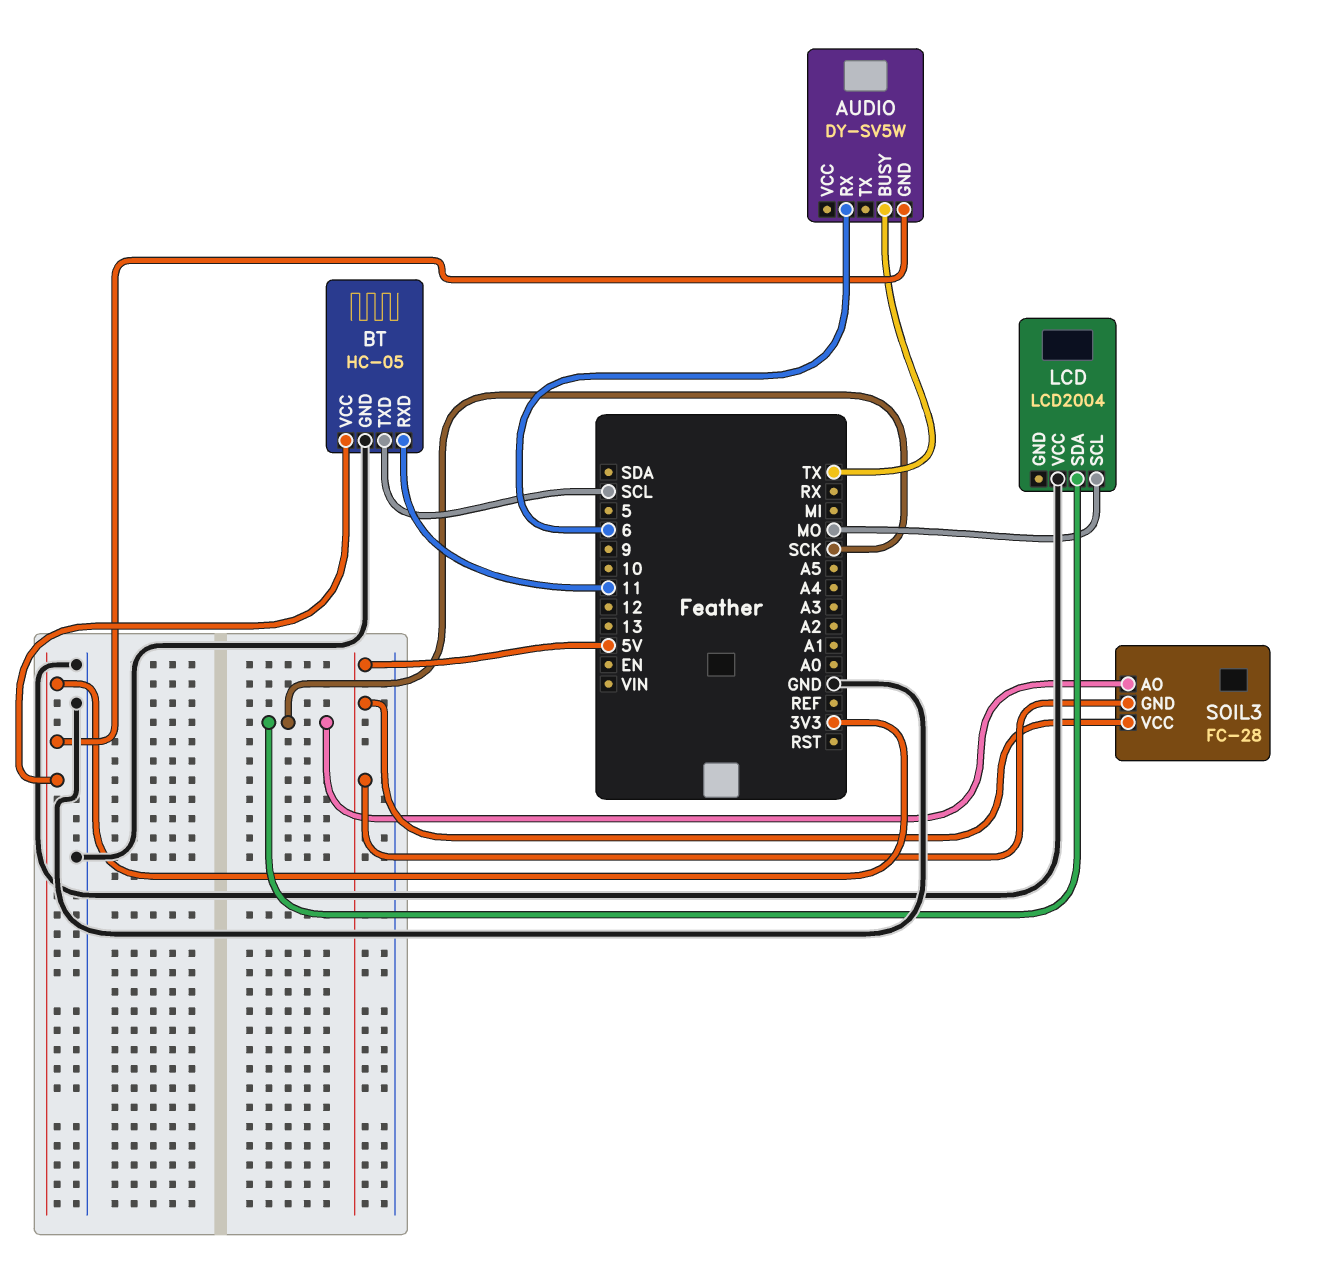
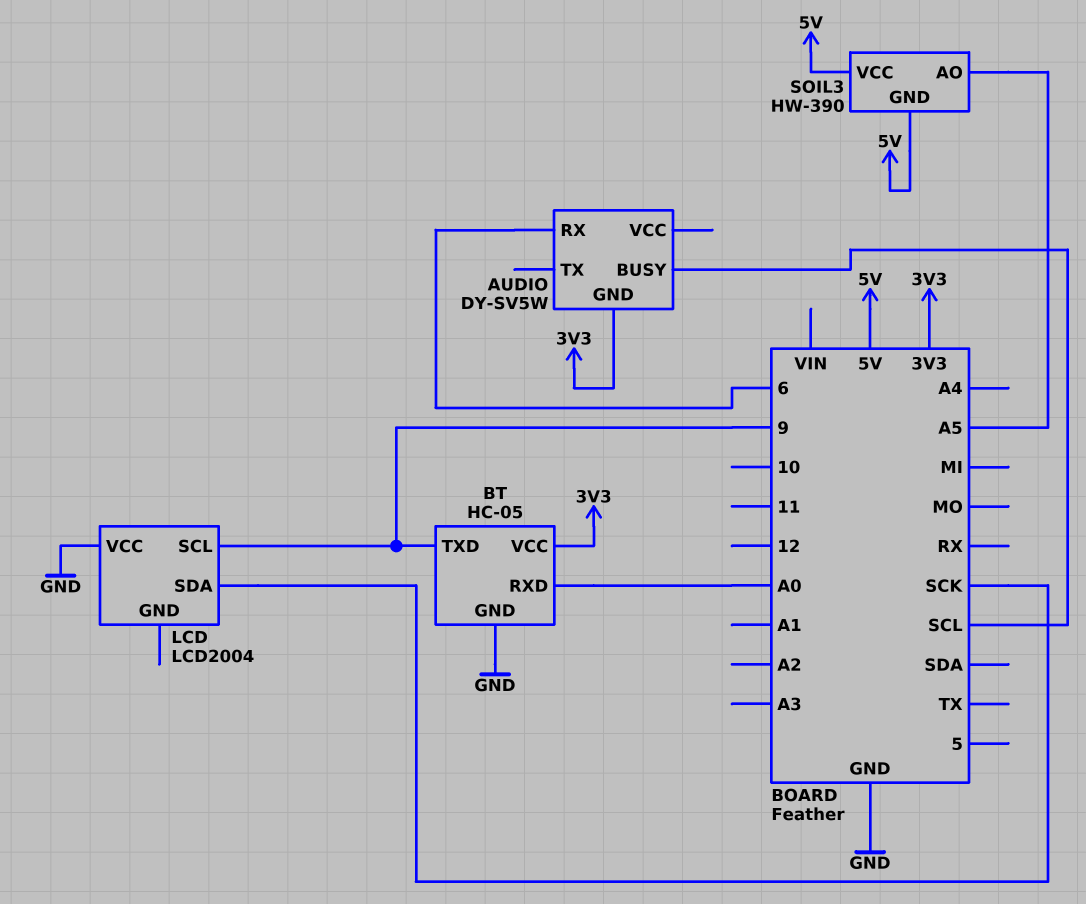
AUDIO pin BUSY: TX -> SCL
BT pin RXD: 11 -> A0
BT pin TXD: SCL -> 9
LCD pin SCL: MO -> 9
SOIL3: FC-28 -> HW-390
SOIL3 pin AO: SCK -> A5

